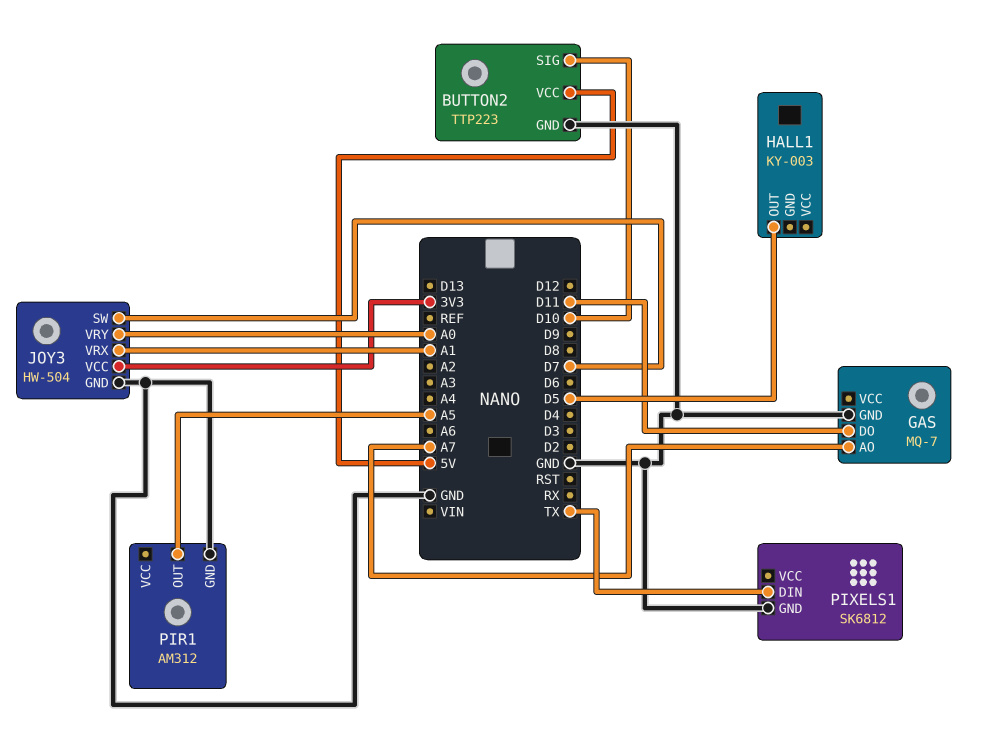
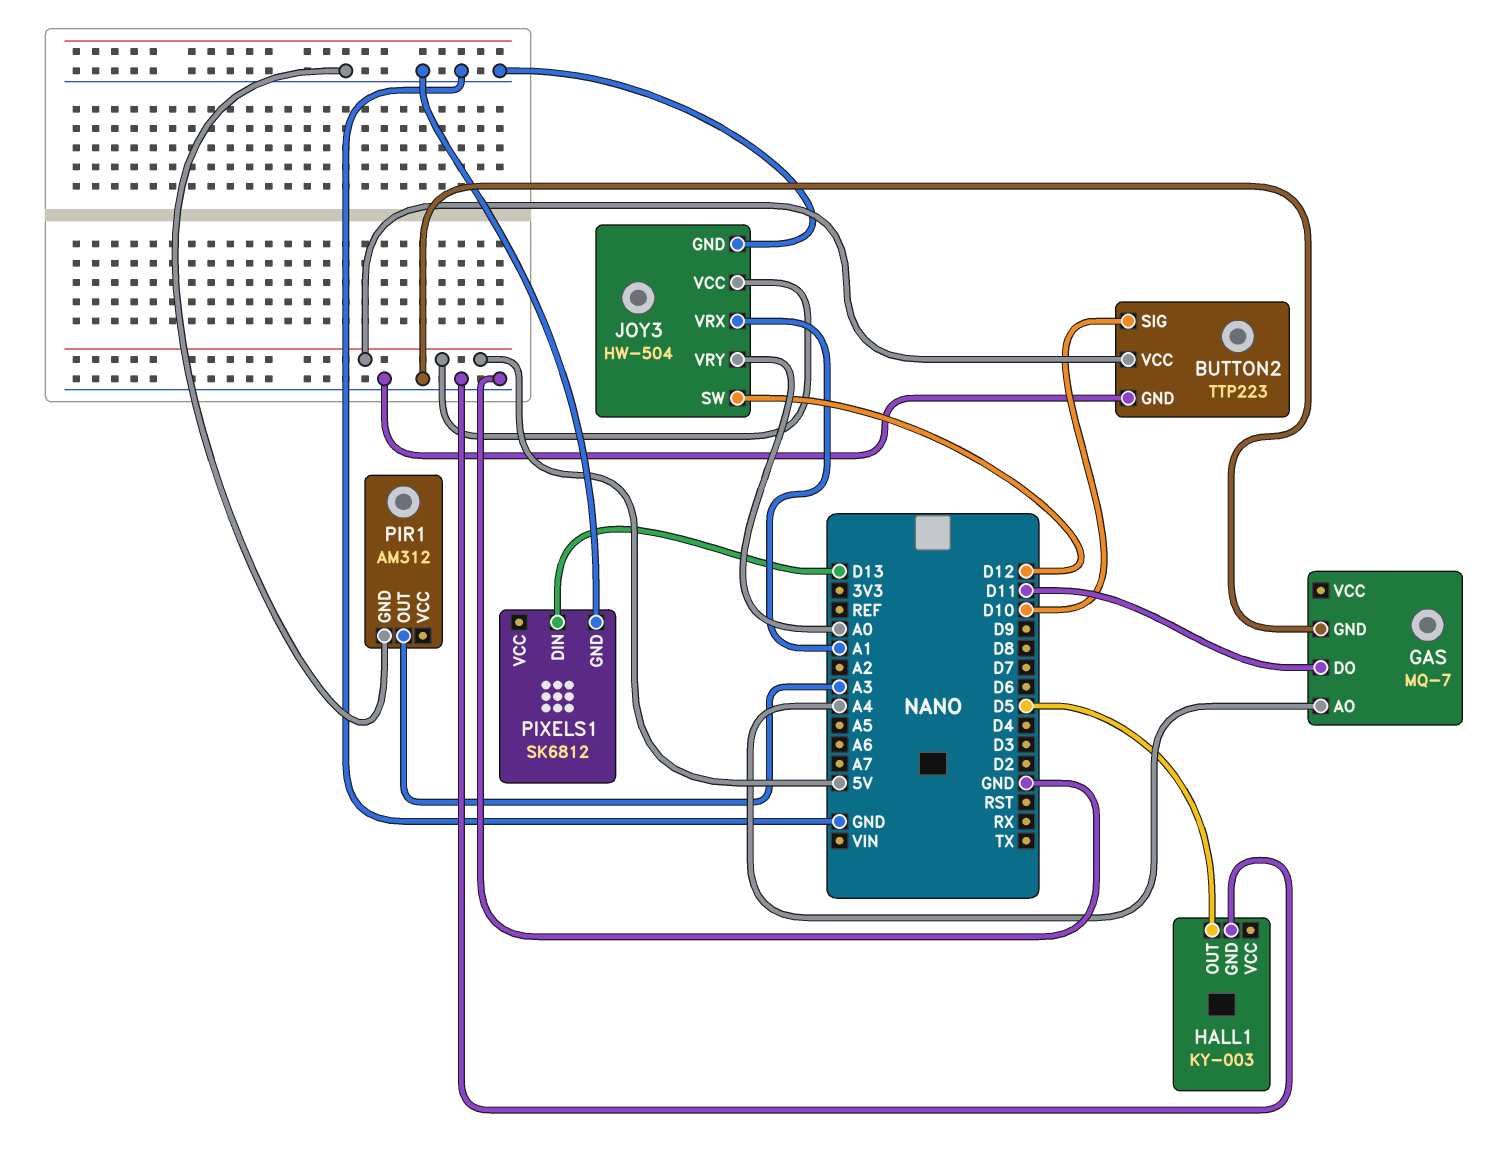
GAS pin AO: A7 -> A4
HALL1 pin GND: none -> GND
JOY3 pin SW: D7 -> D12
JOY3 pin VCC: 3V3 -> 5V
PIR1 pin OUT: A5 -> A3
PIXELS1 pin DIN: TX -> D13

